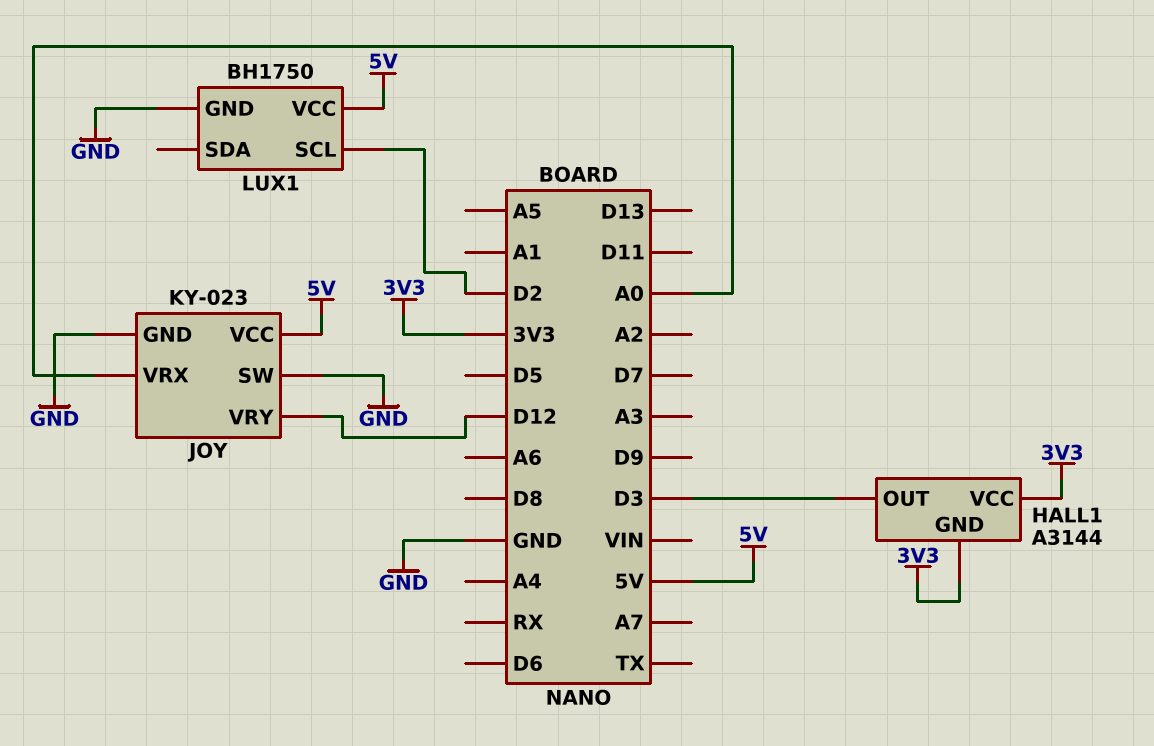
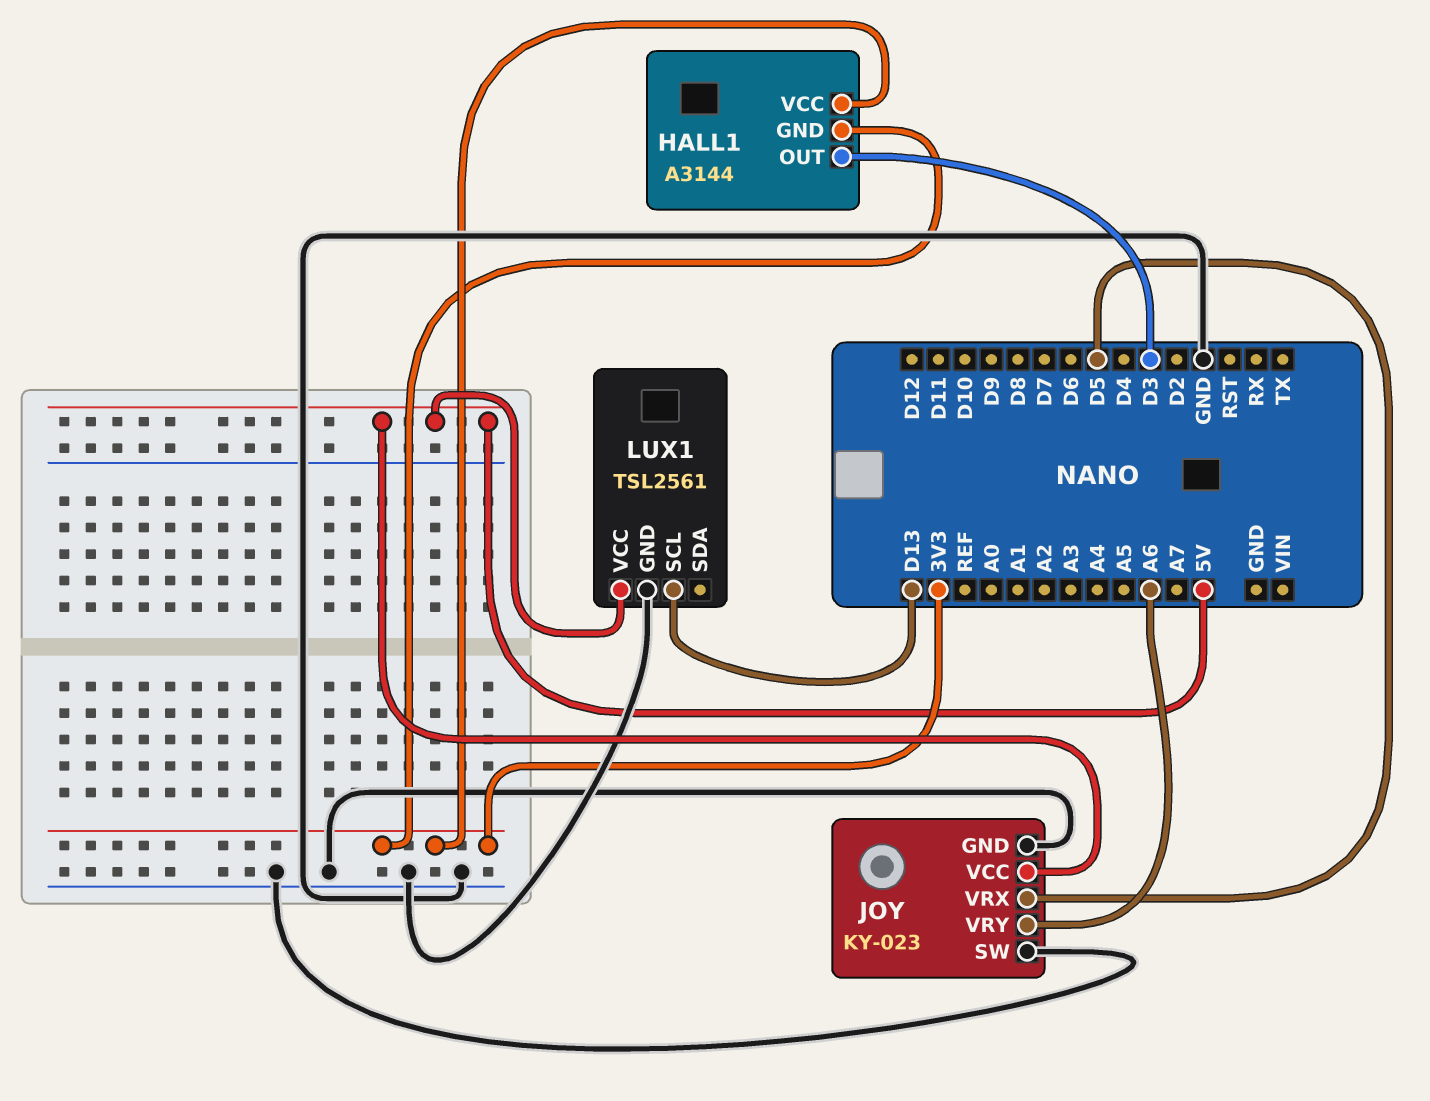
JOY pin VRX: A0 -> D5
JOY pin VRY: D12 -> A6
LUX1: BH1750 -> TSL2561
LUX1 pin SCL: D2 -> D13

